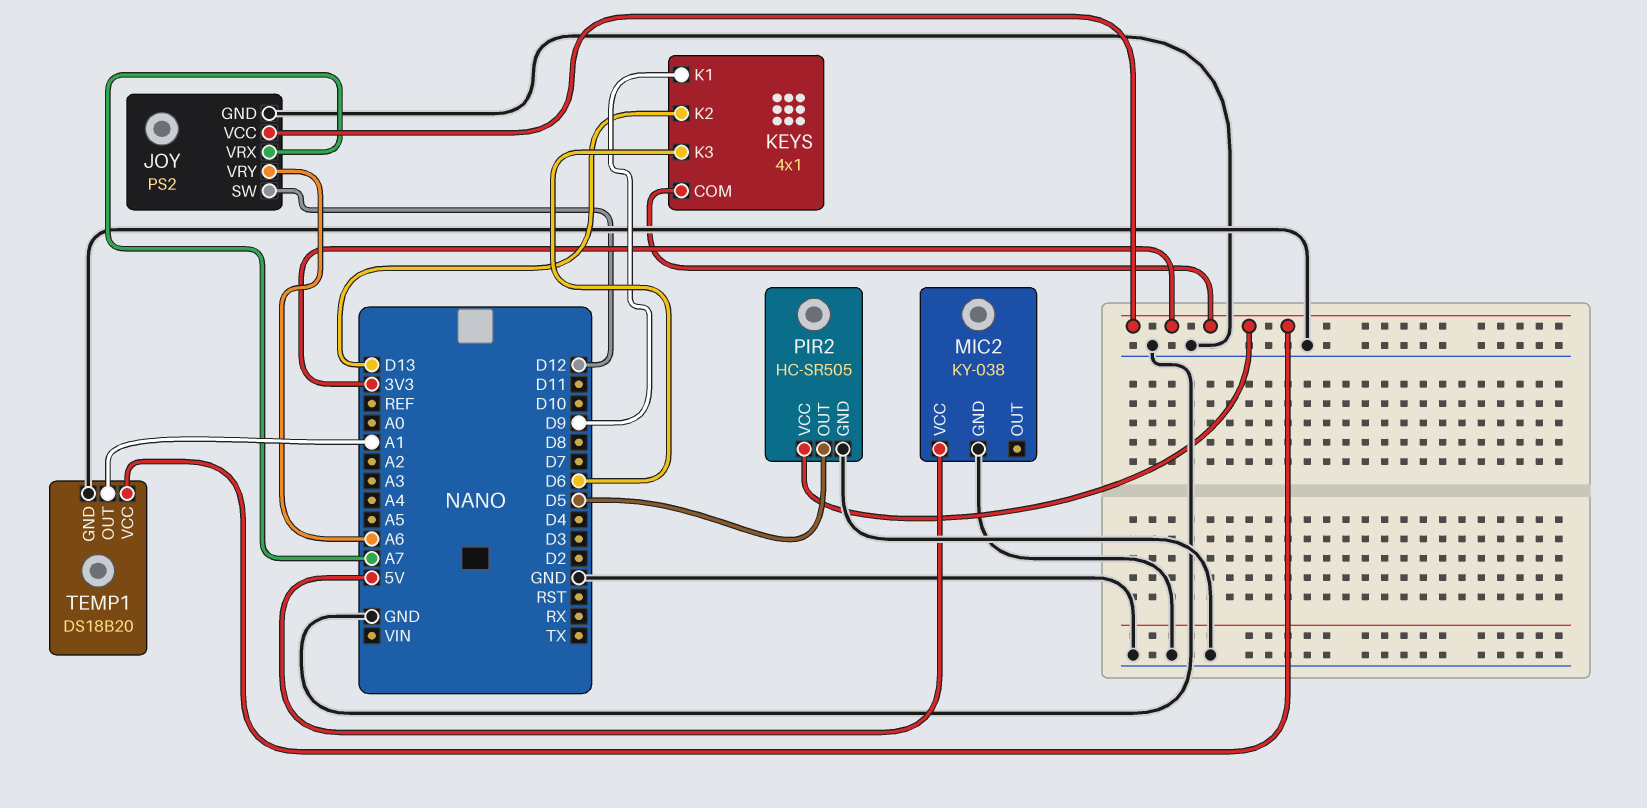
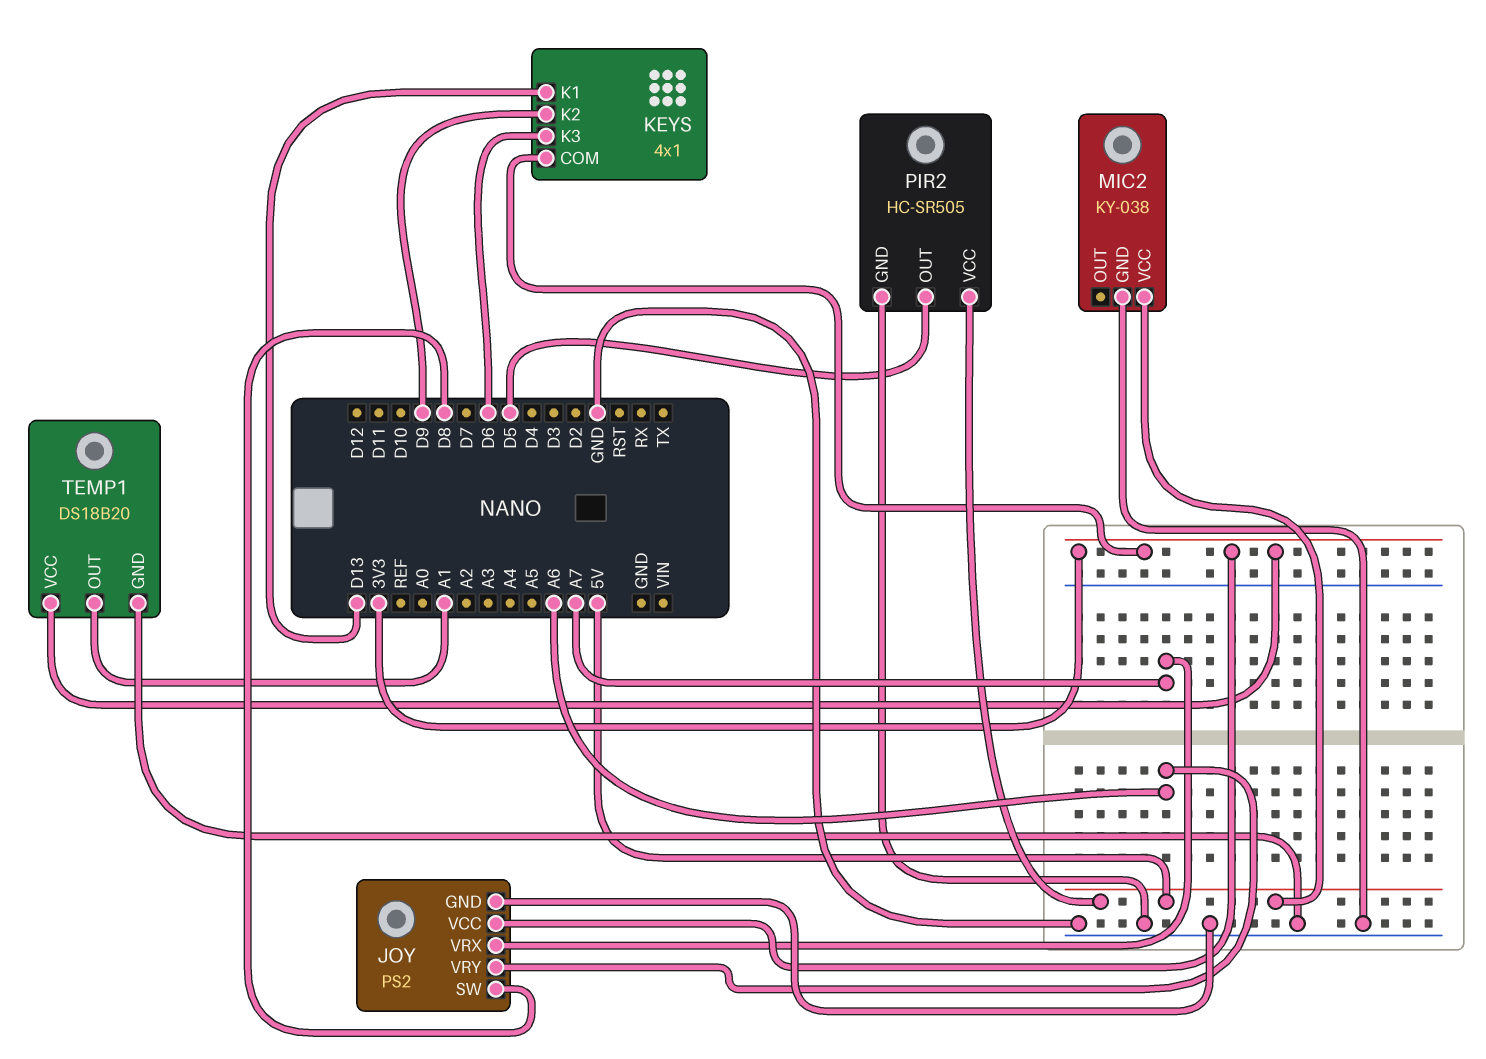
JOY pin SW: D12 -> D8
KEYS pin K1: D9 -> D13
KEYS pin K2: D13 -> D9
PIR2 pin VCC: 3V3 -> 5V

